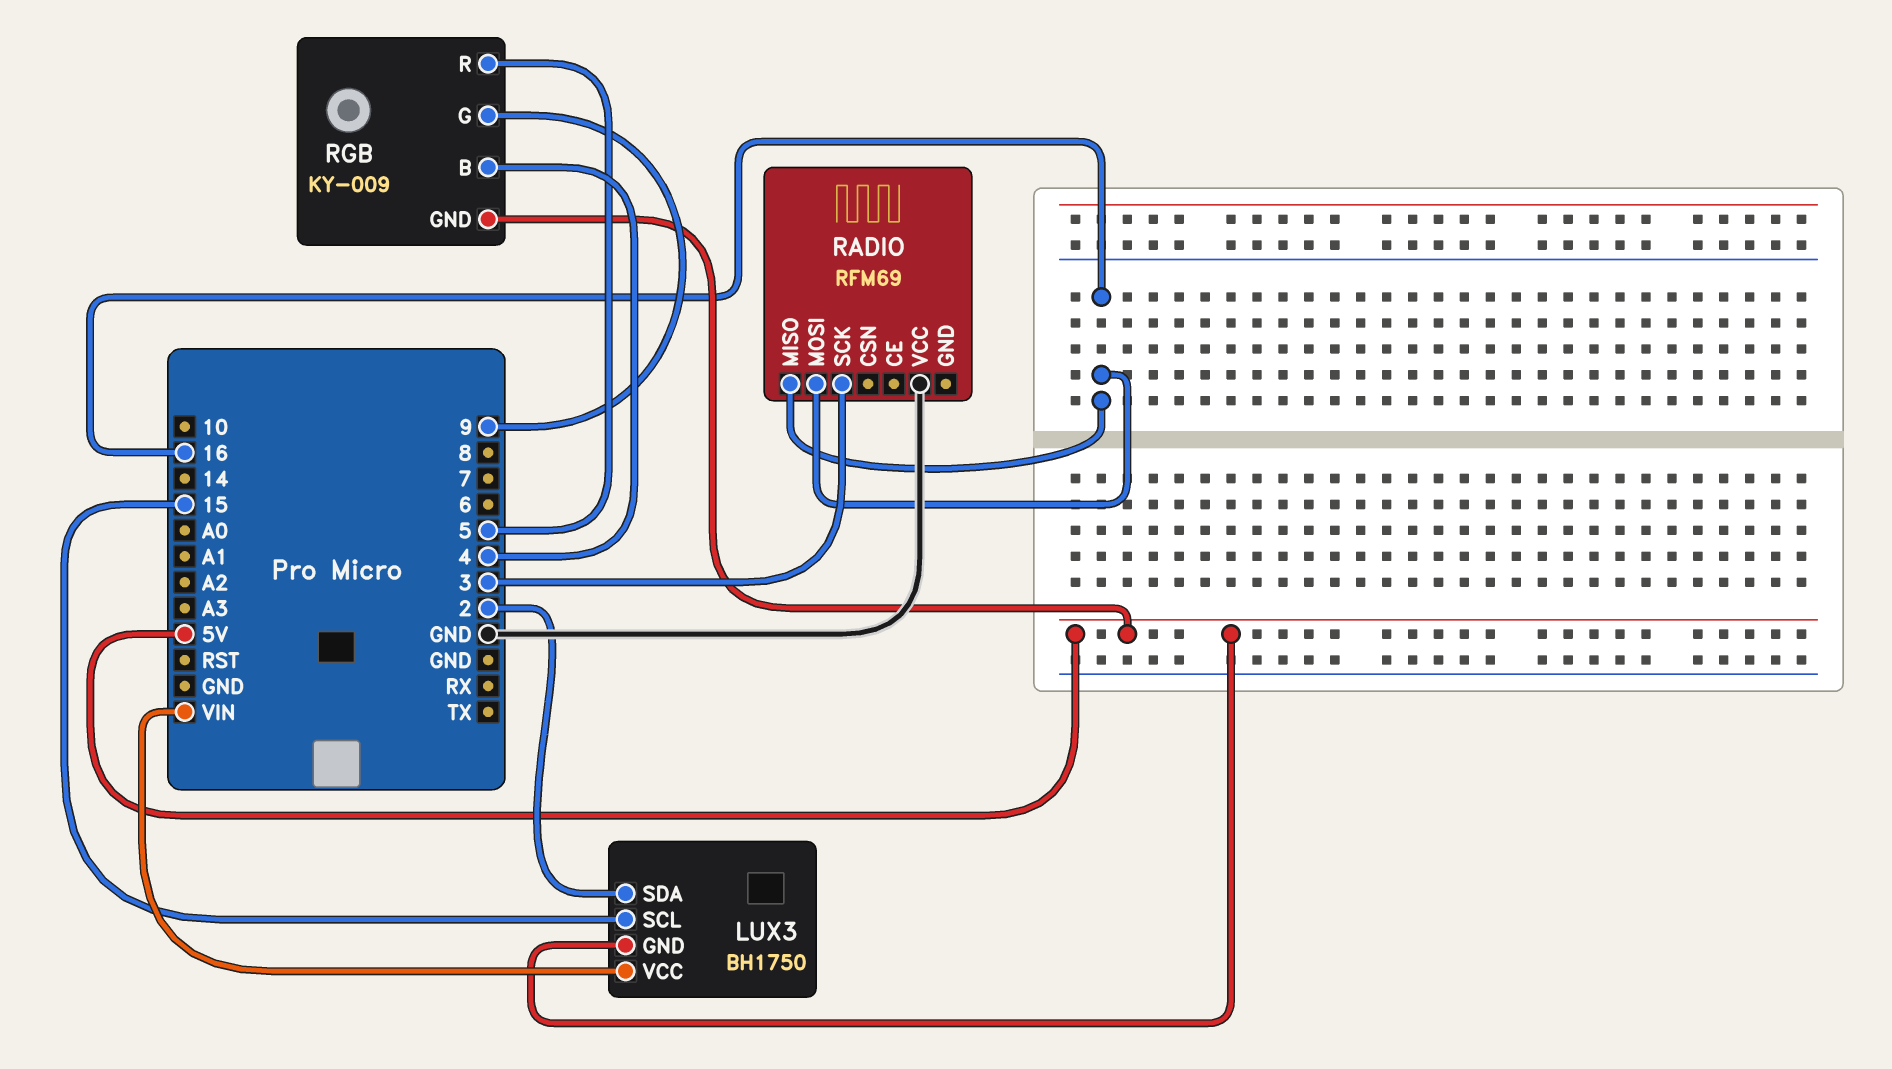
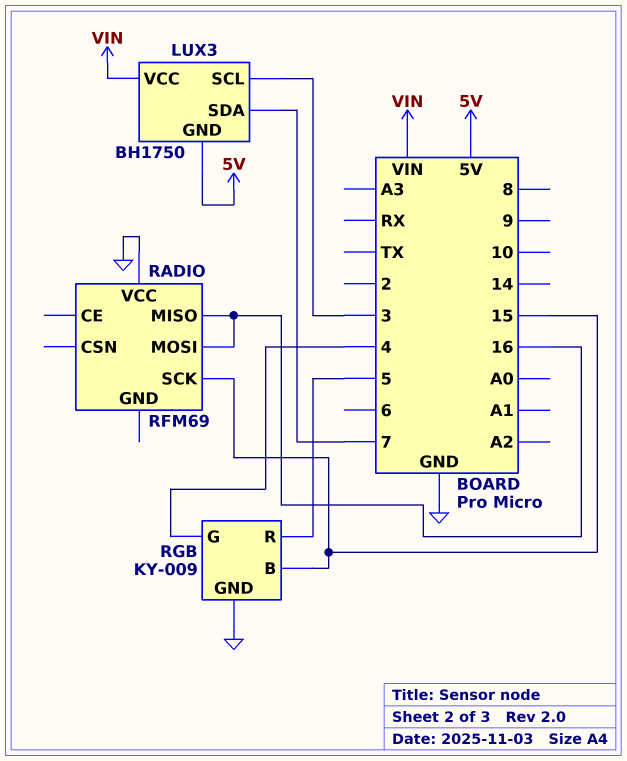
LUX3 pin SCL: 15 -> 3
LUX3 pin SDA: 2 -> 7
RADIO pin SCK: 3 -> 15
RGB pin B: 4 -> 15
RGB pin G: 9 -> 4
RGB pin GND: 5V -> GND

